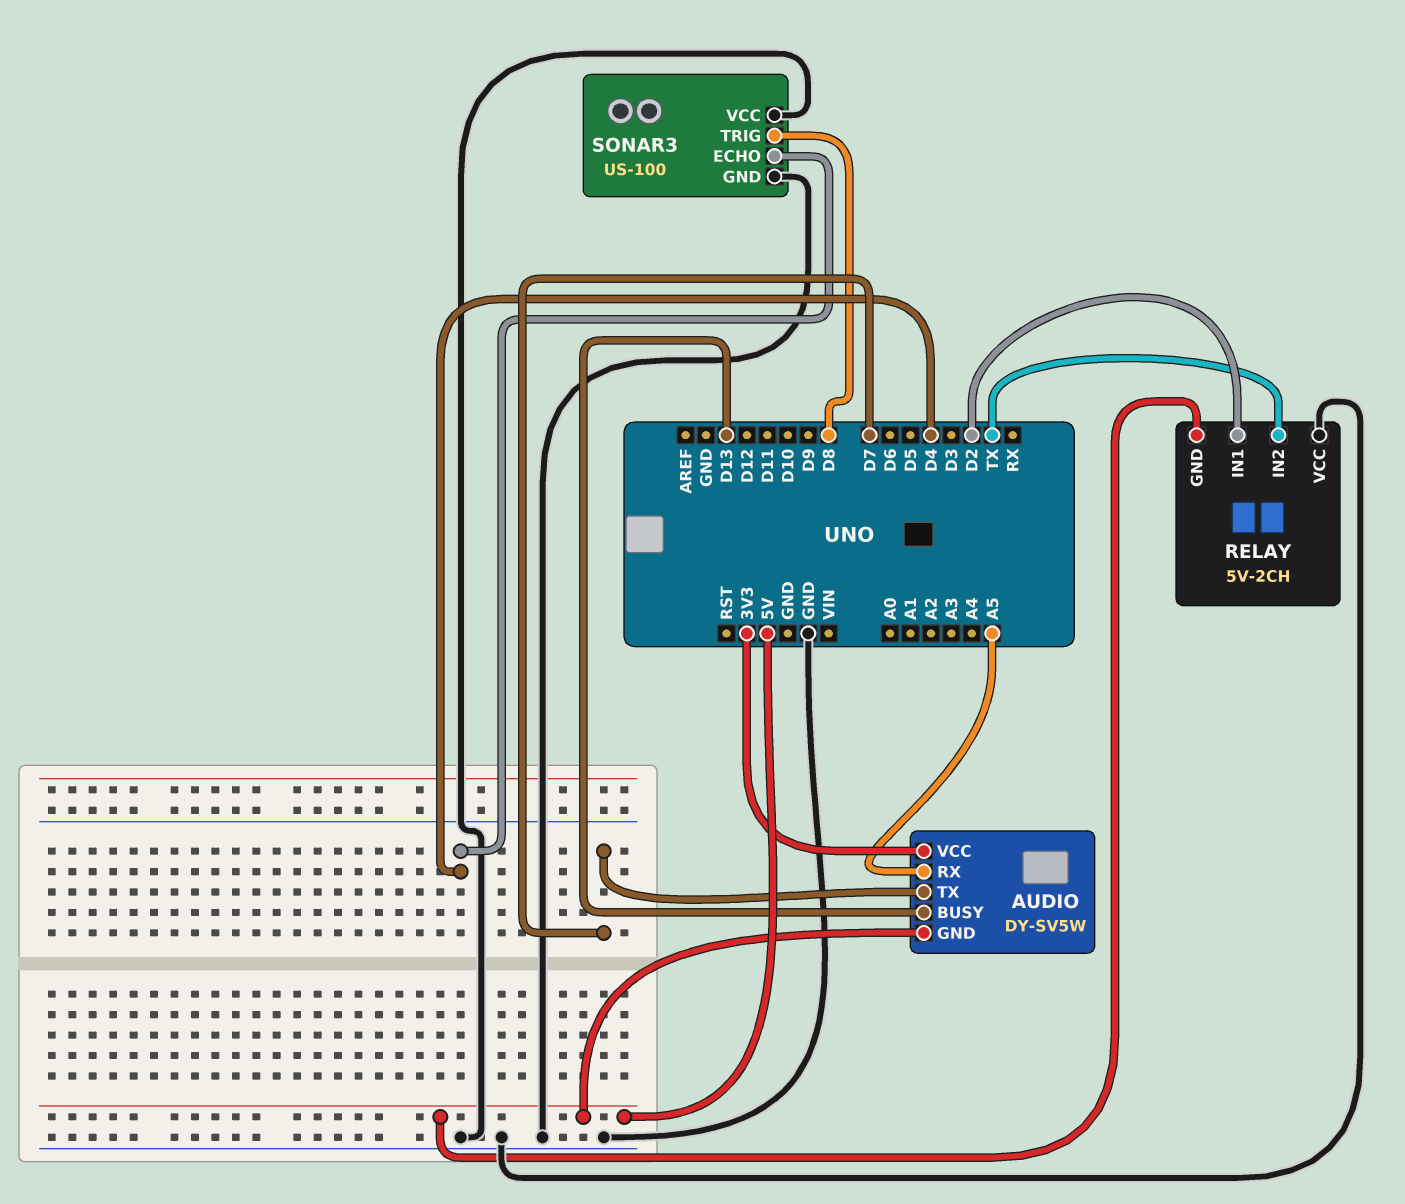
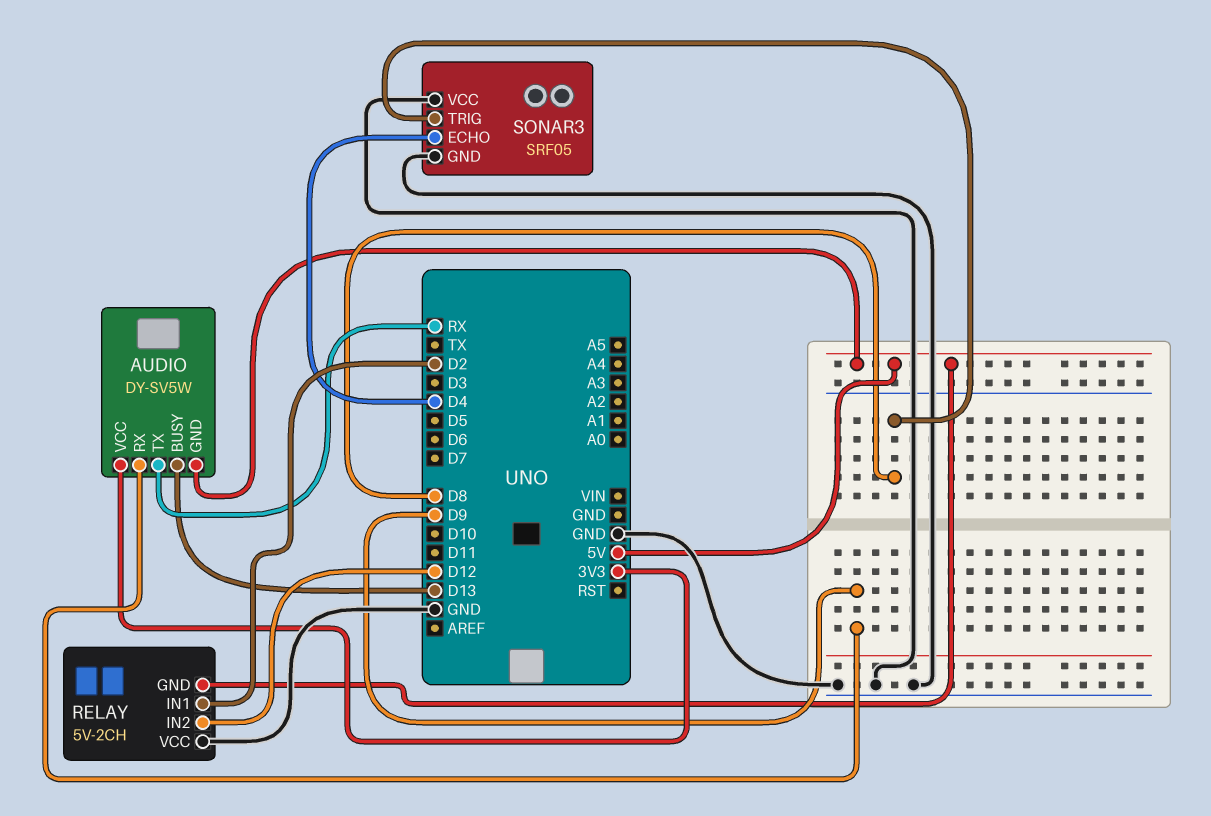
AUDIO pin RX: A5 -> D9
AUDIO pin TX: D7 -> RX
RELAY pin IN2: TX -> D12
SONAR3: US-100 -> SRF05

